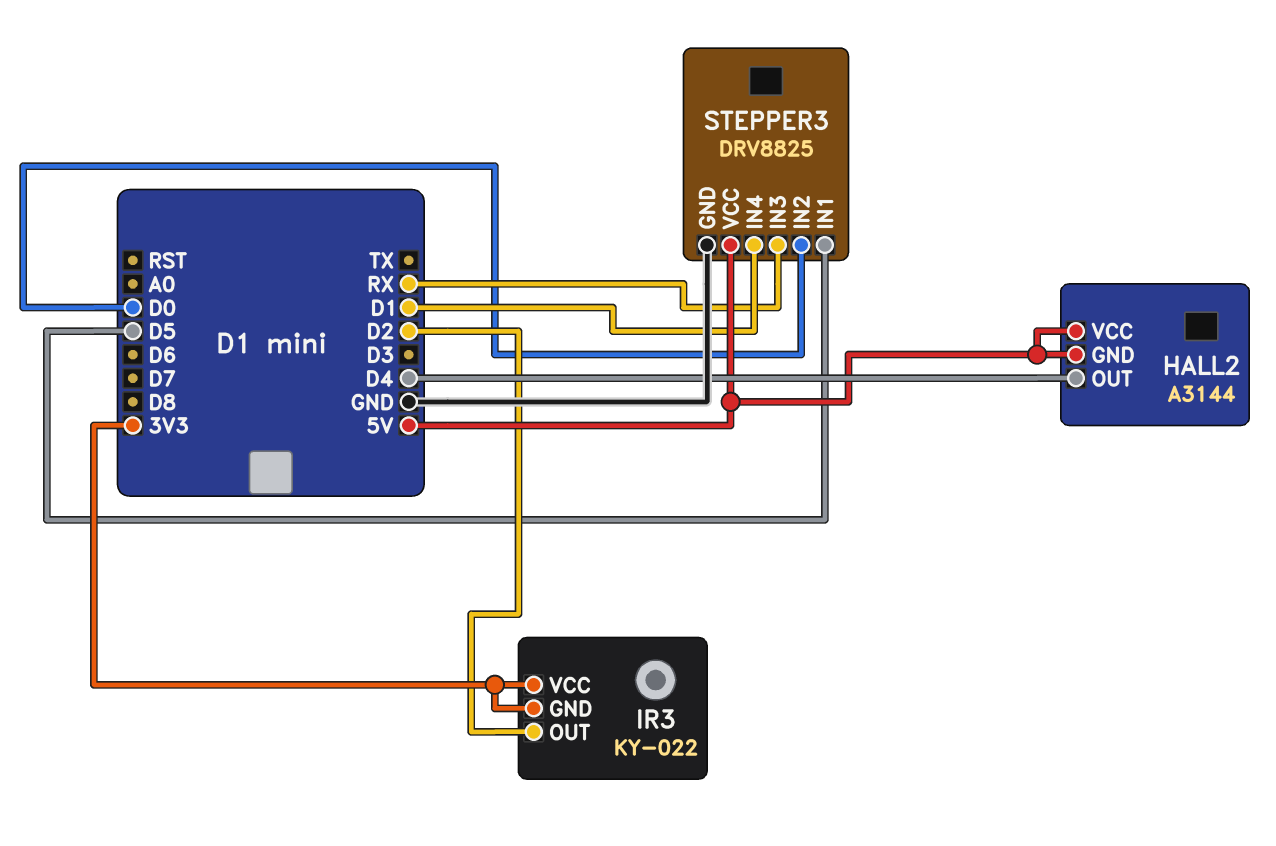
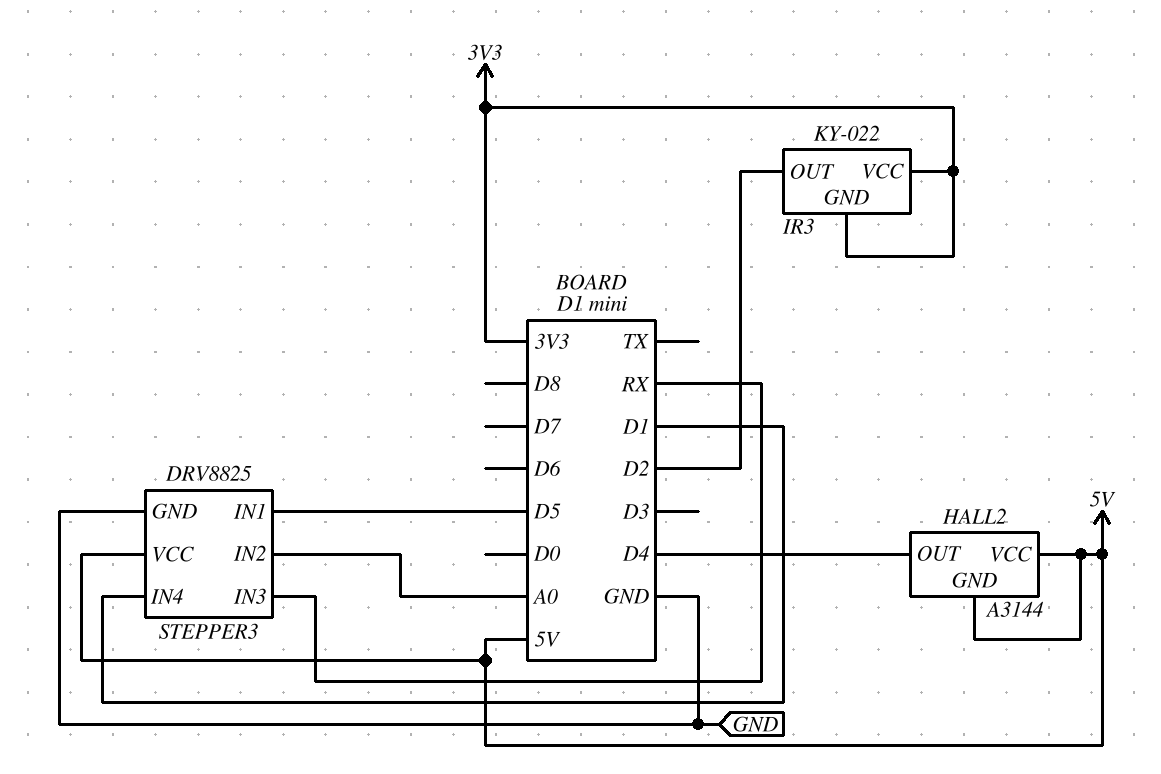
STEPPER3 pin IN2: D0 -> A0

